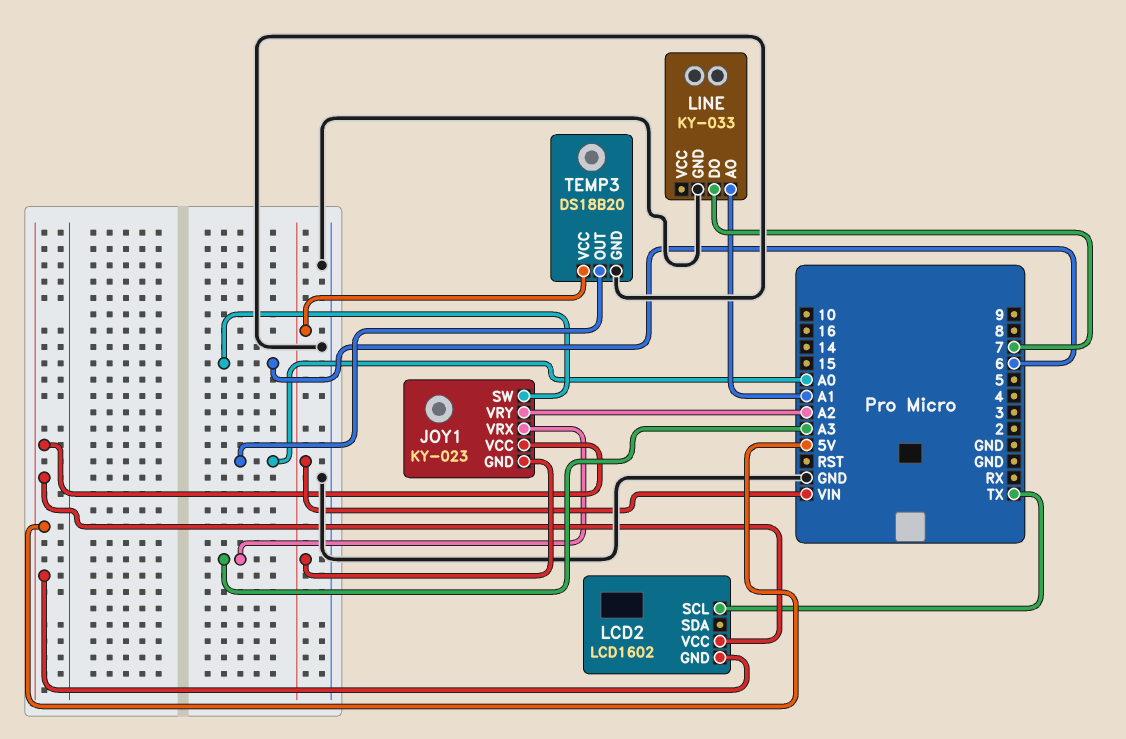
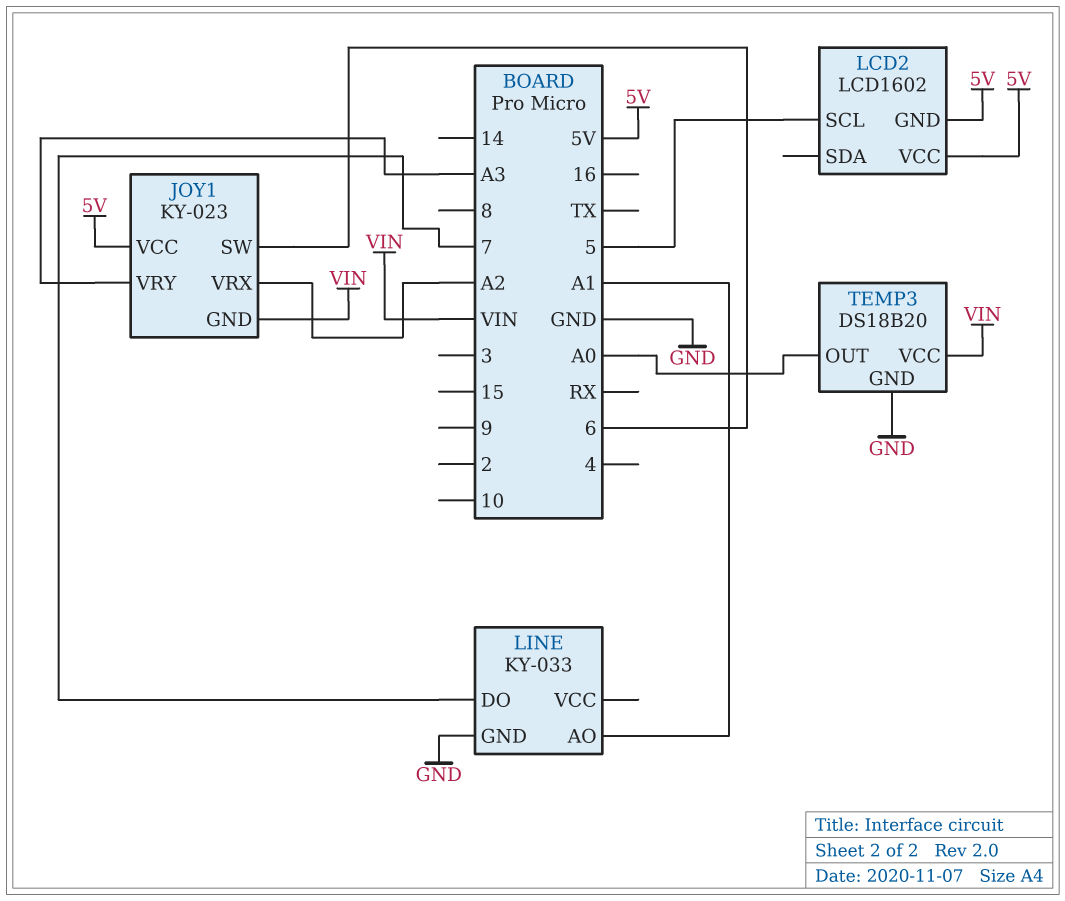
JOY1 pin VRX: A3 -> A2
JOY1 pin VRY: A2 -> A3
LCD2 pin SCL: TX -> 5

